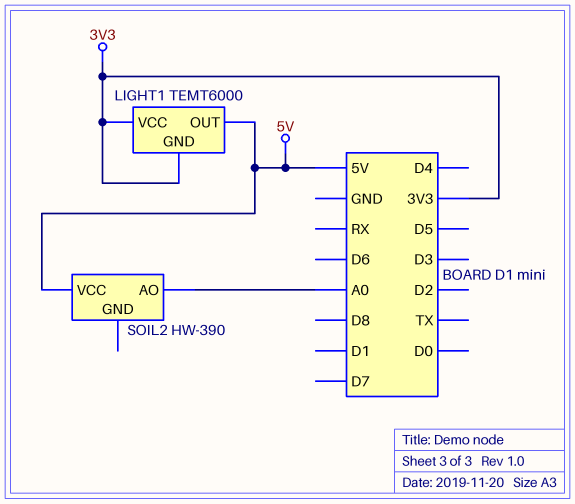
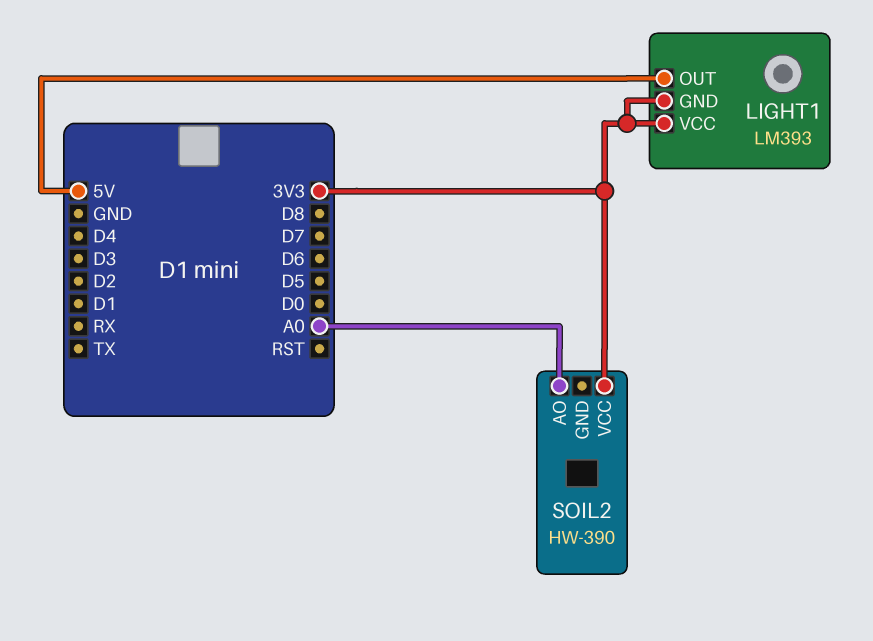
LIGHT1: TEMT6000 -> LM393
SOIL2 pin VCC: 5V -> 3V3

